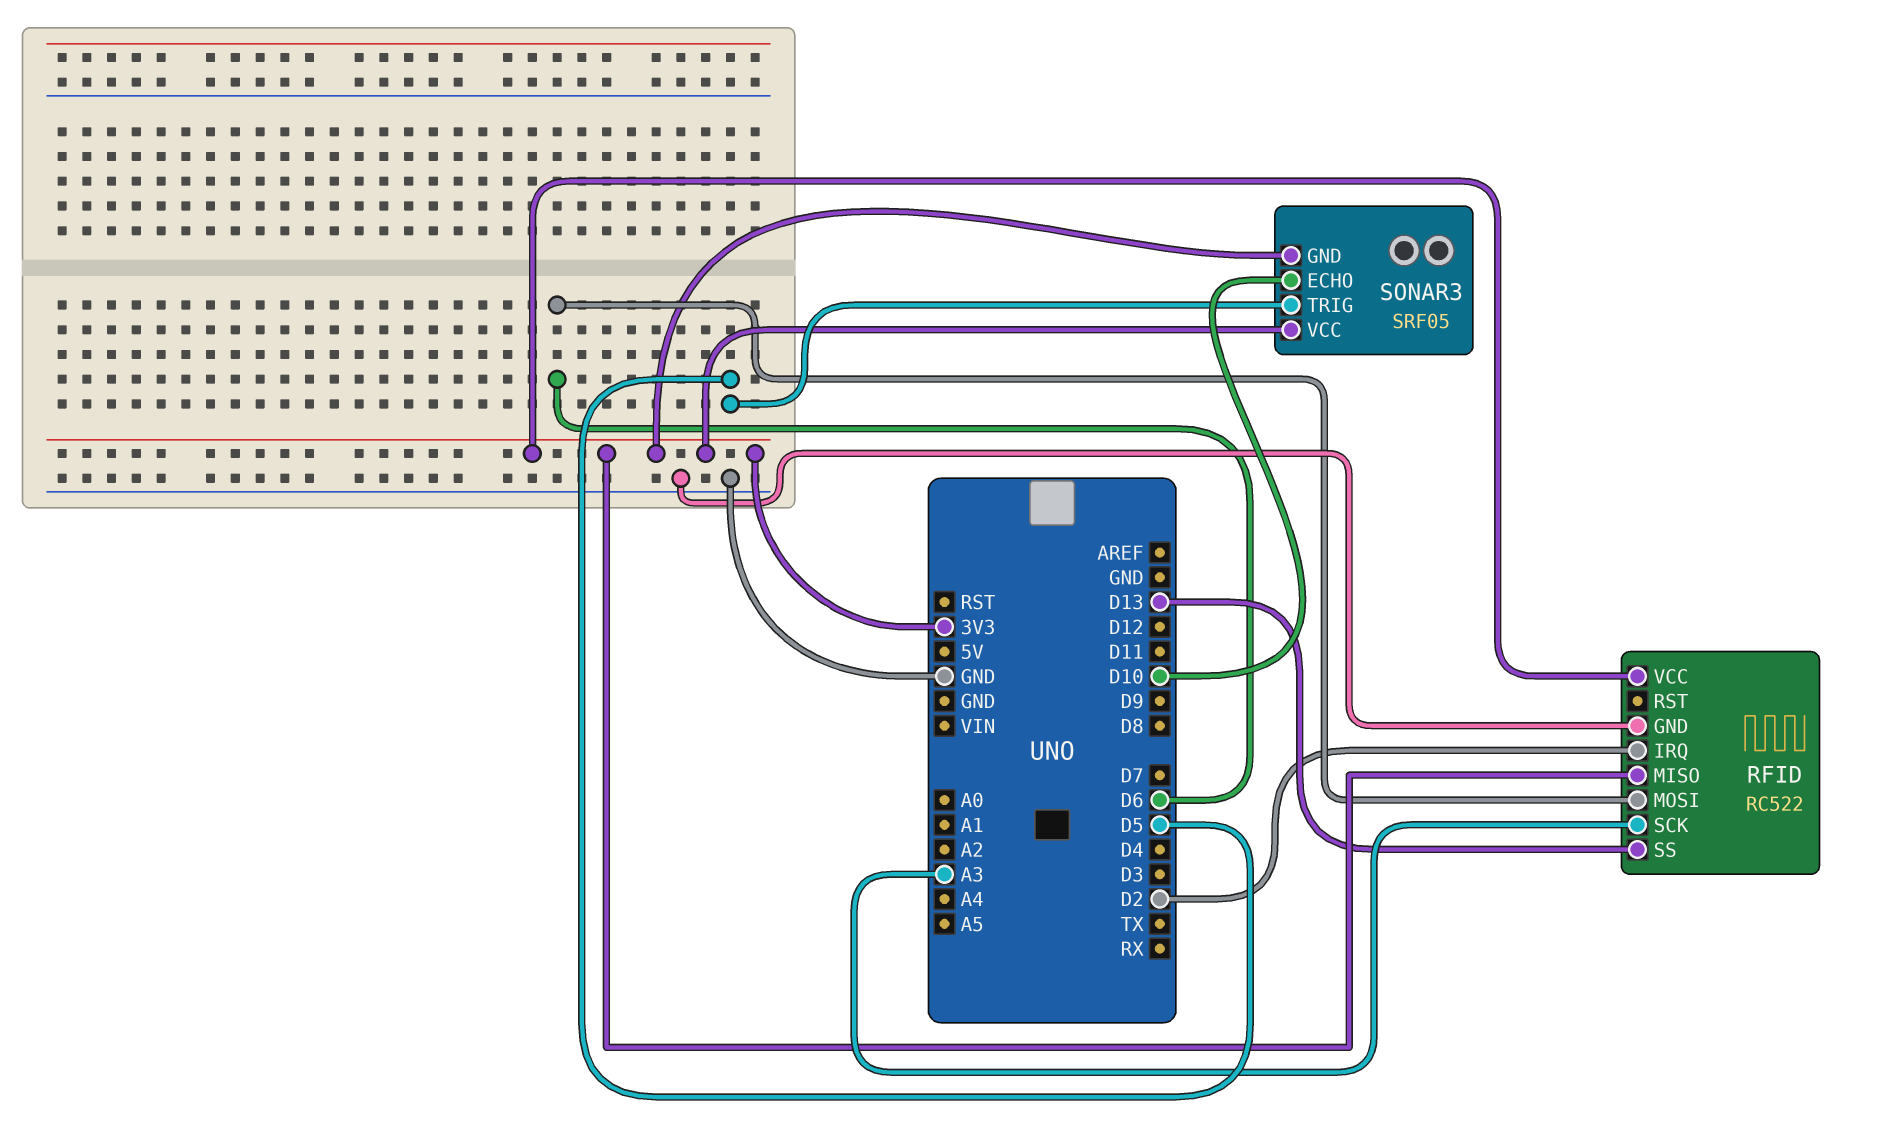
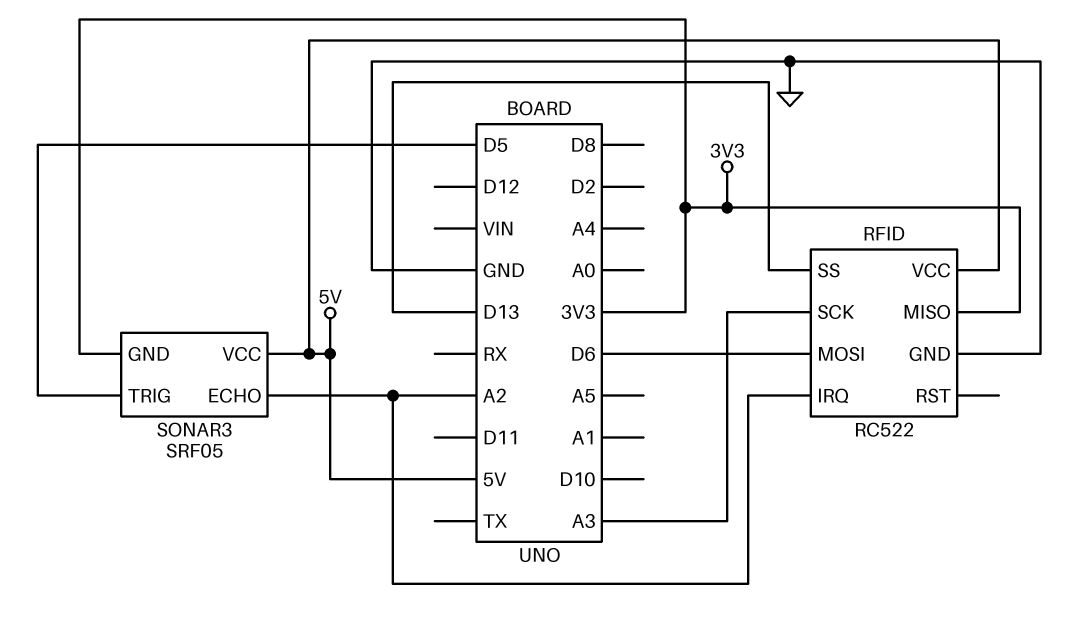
RFID pin IRQ: D2 -> A2
RFID pin VCC: 3V3 -> 5V
SONAR3 pin ECHO: D10 -> A2
SONAR3 pin VCC: 3V3 -> 5V

